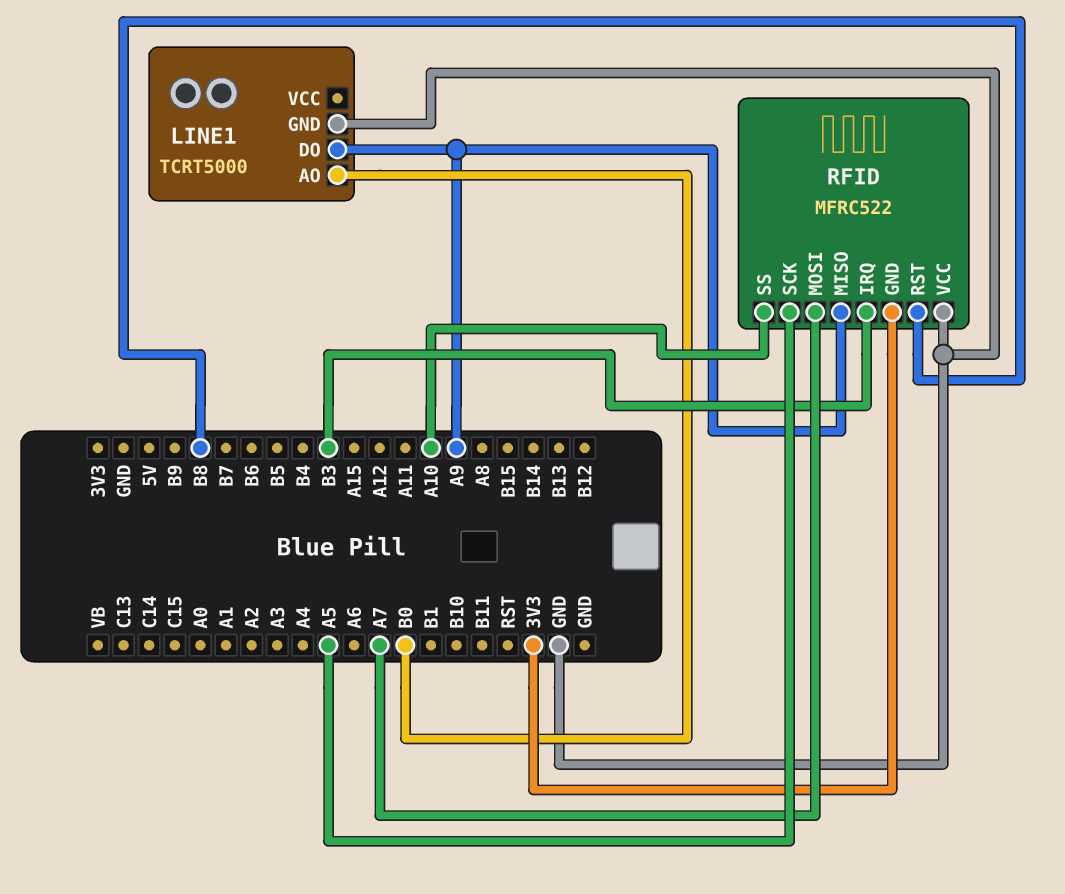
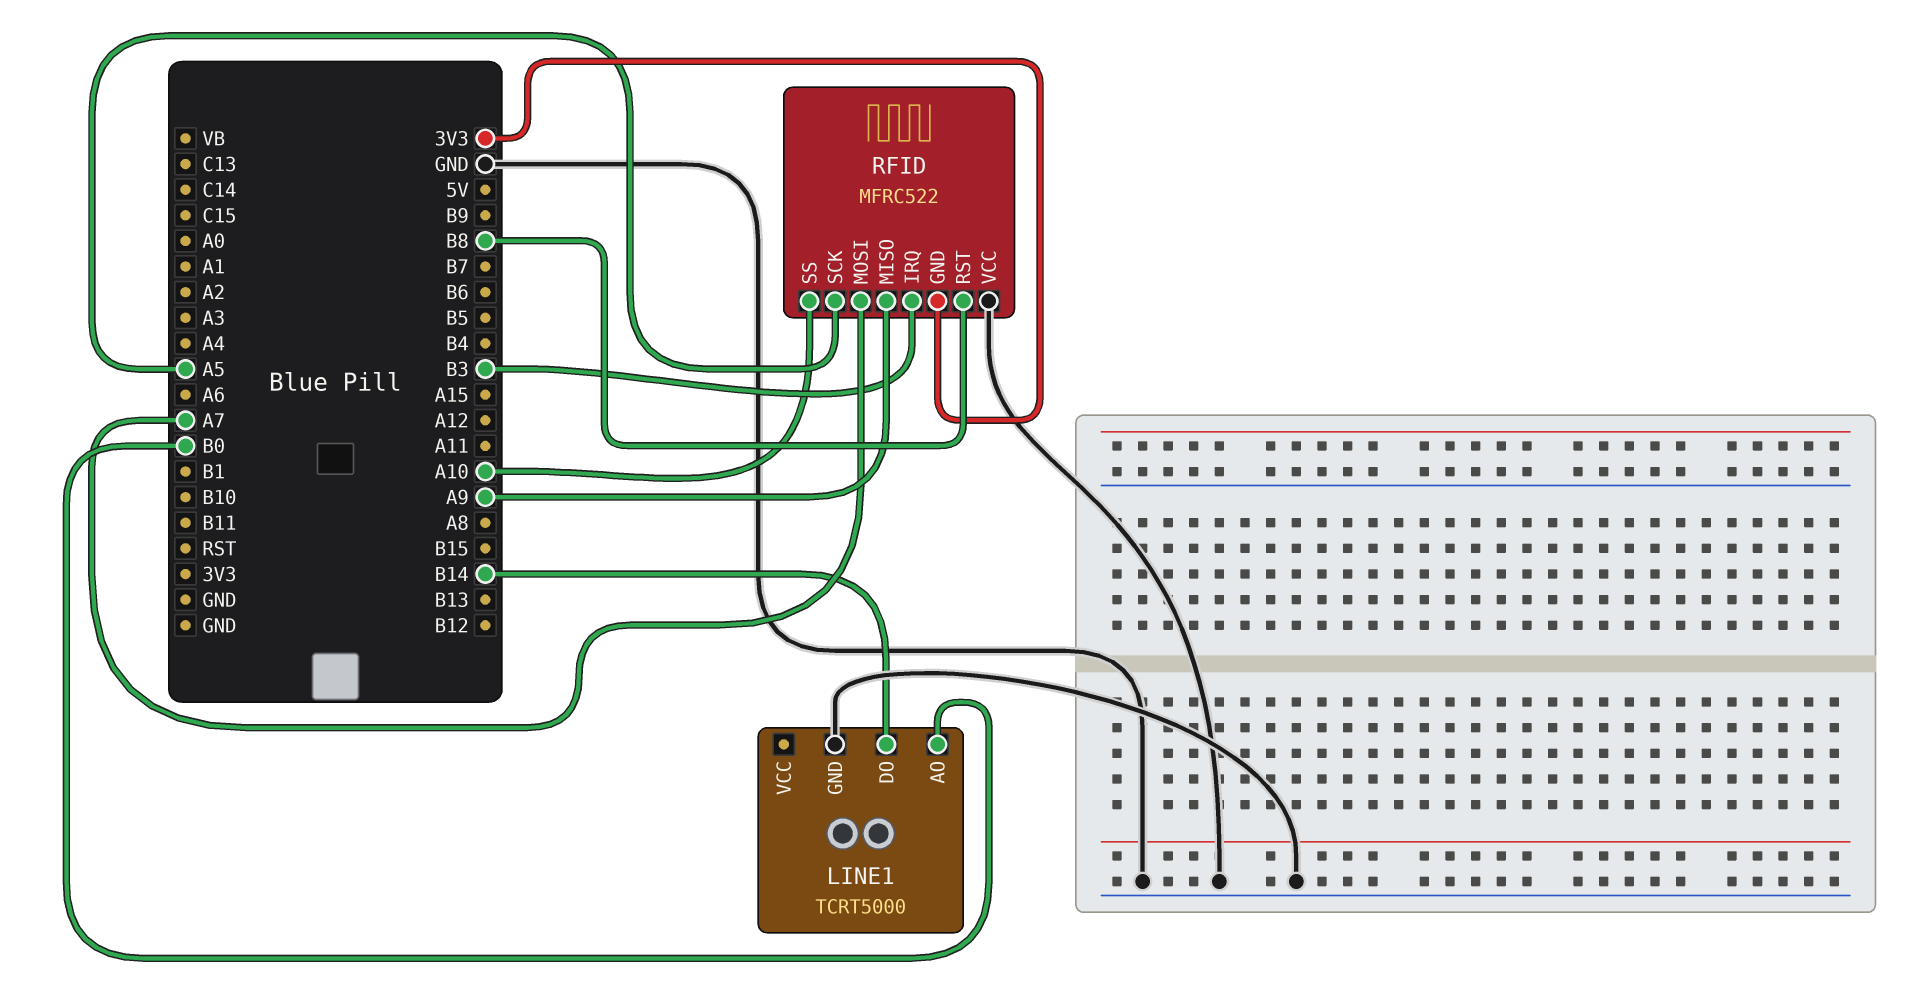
LINE1 pin DO: A9 -> B14

